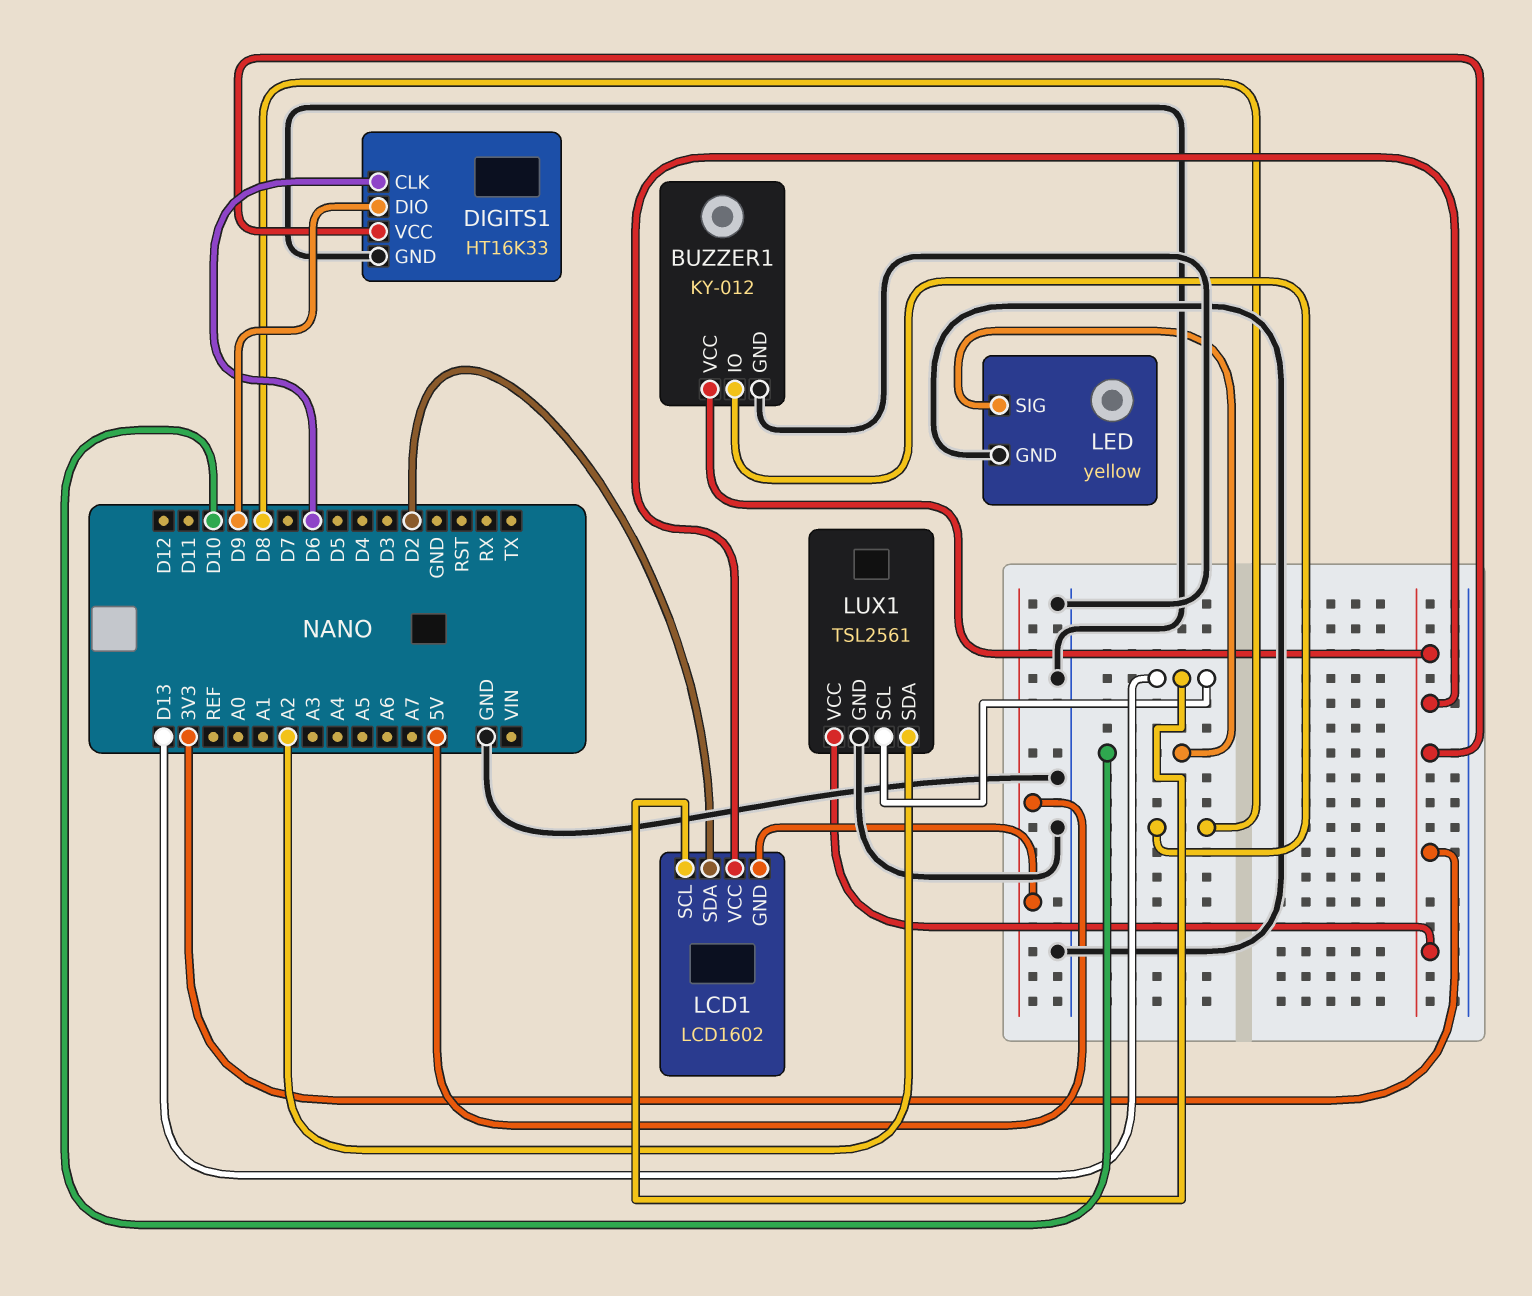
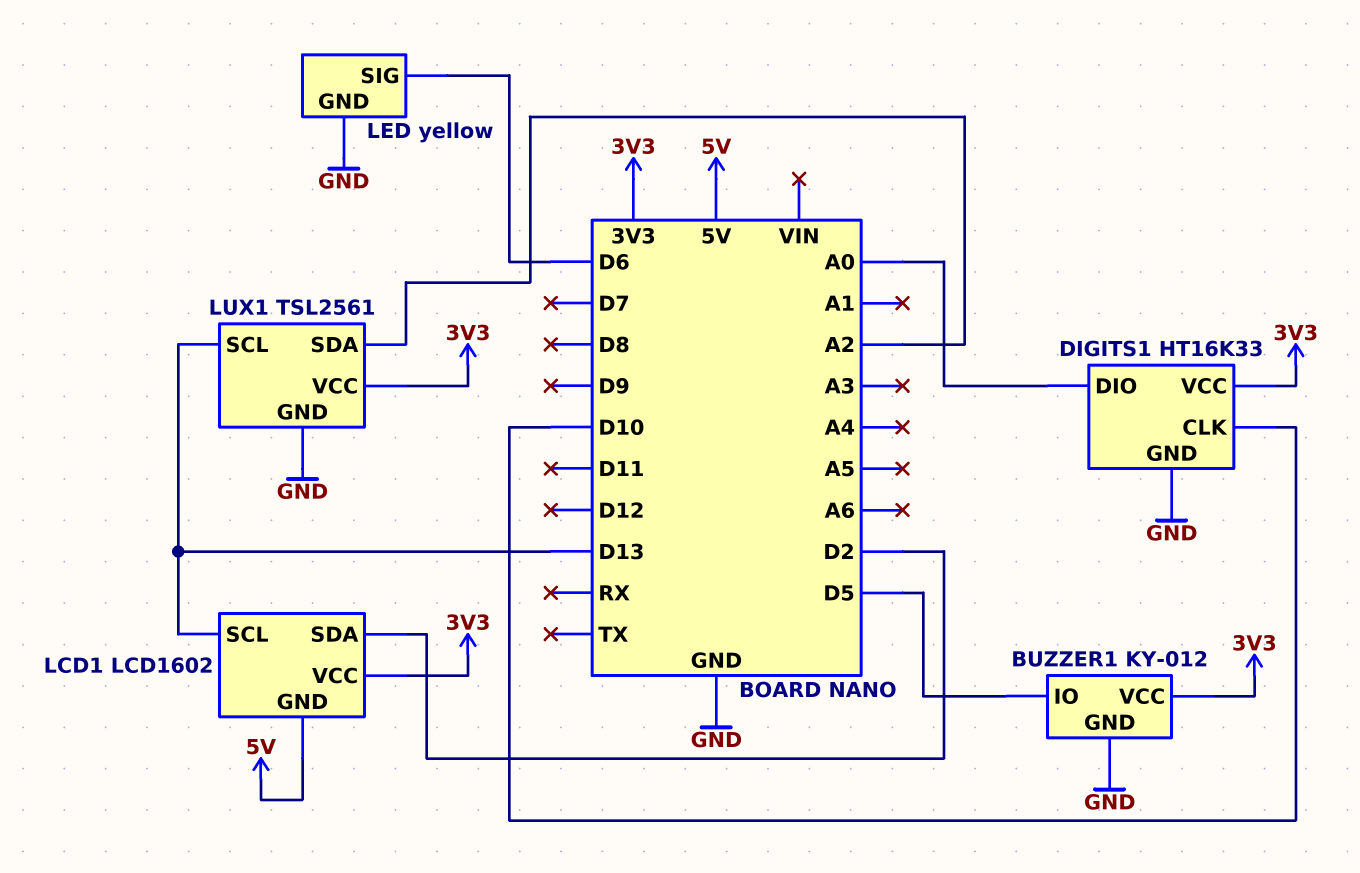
BUZZER1 pin IO: D8 -> D5
DIGITS1 pin CLK: D6 -> D10
DIGITS1 pin DIO: D9 -> A0
LED pin SIG: D10 -> D6

